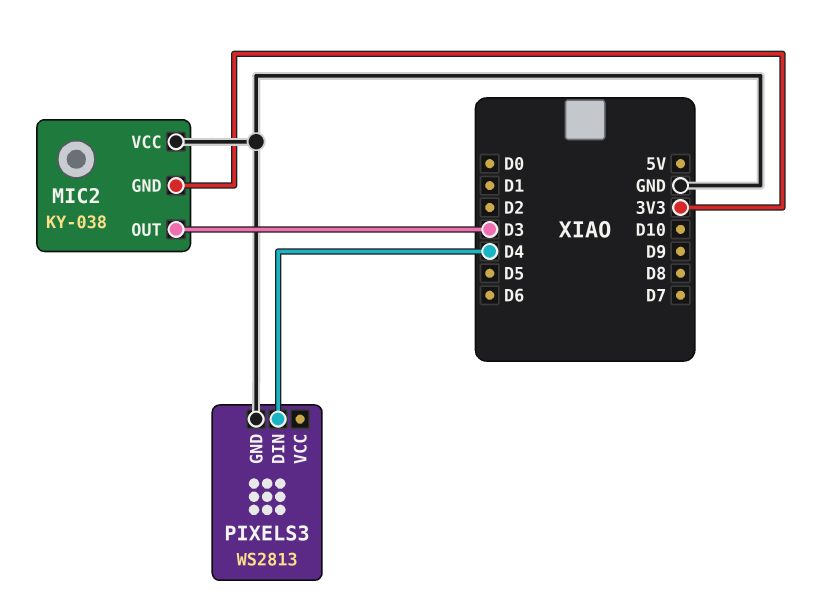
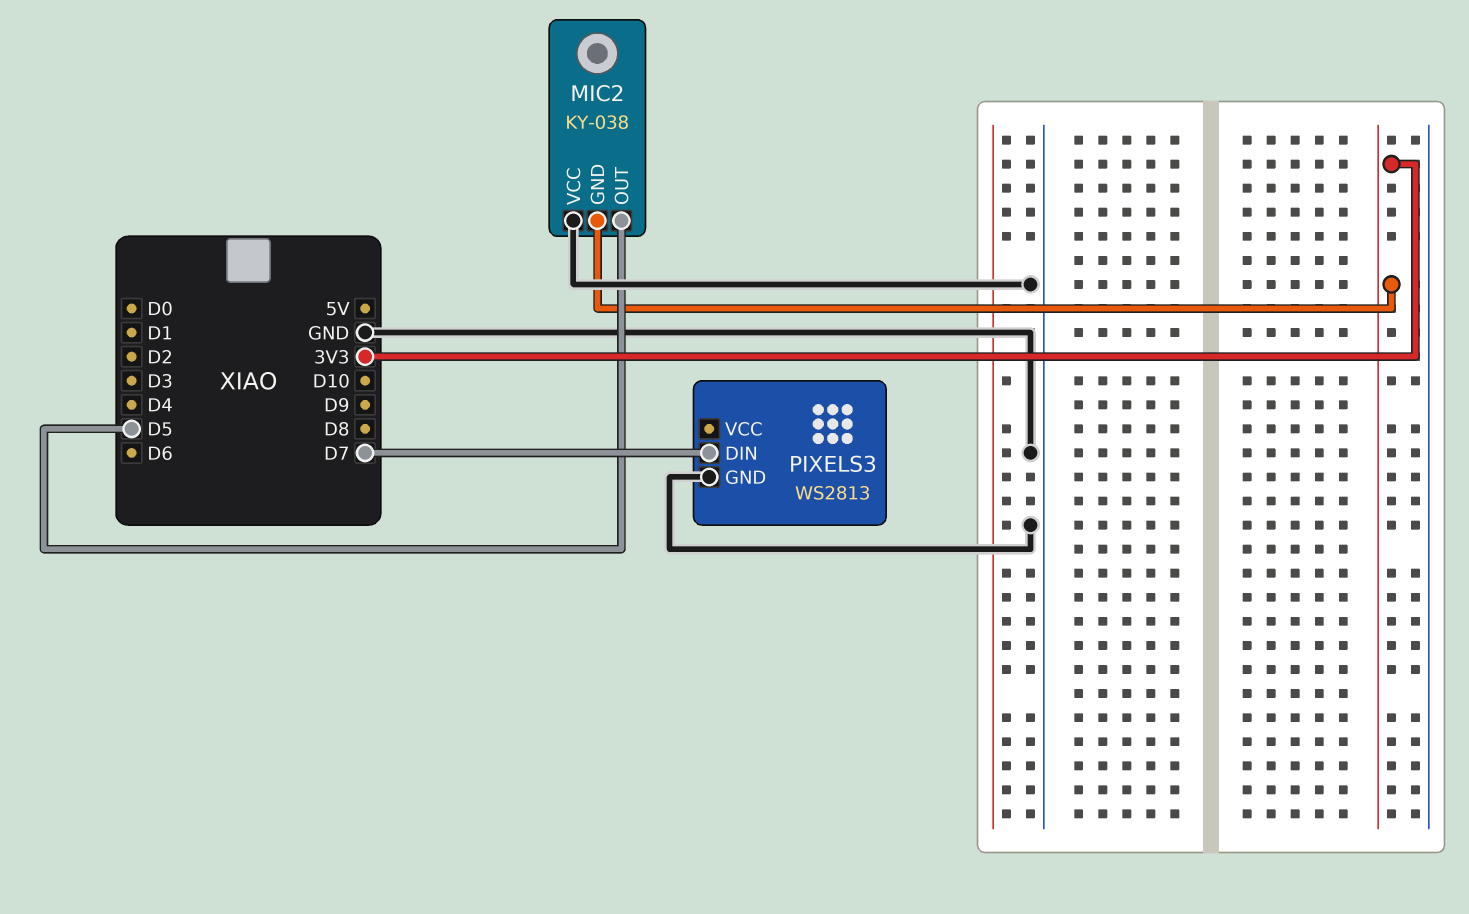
MIC2 pin OUT: D3 -> D5
PIXELS3 pin DIN: D4 -> D7

